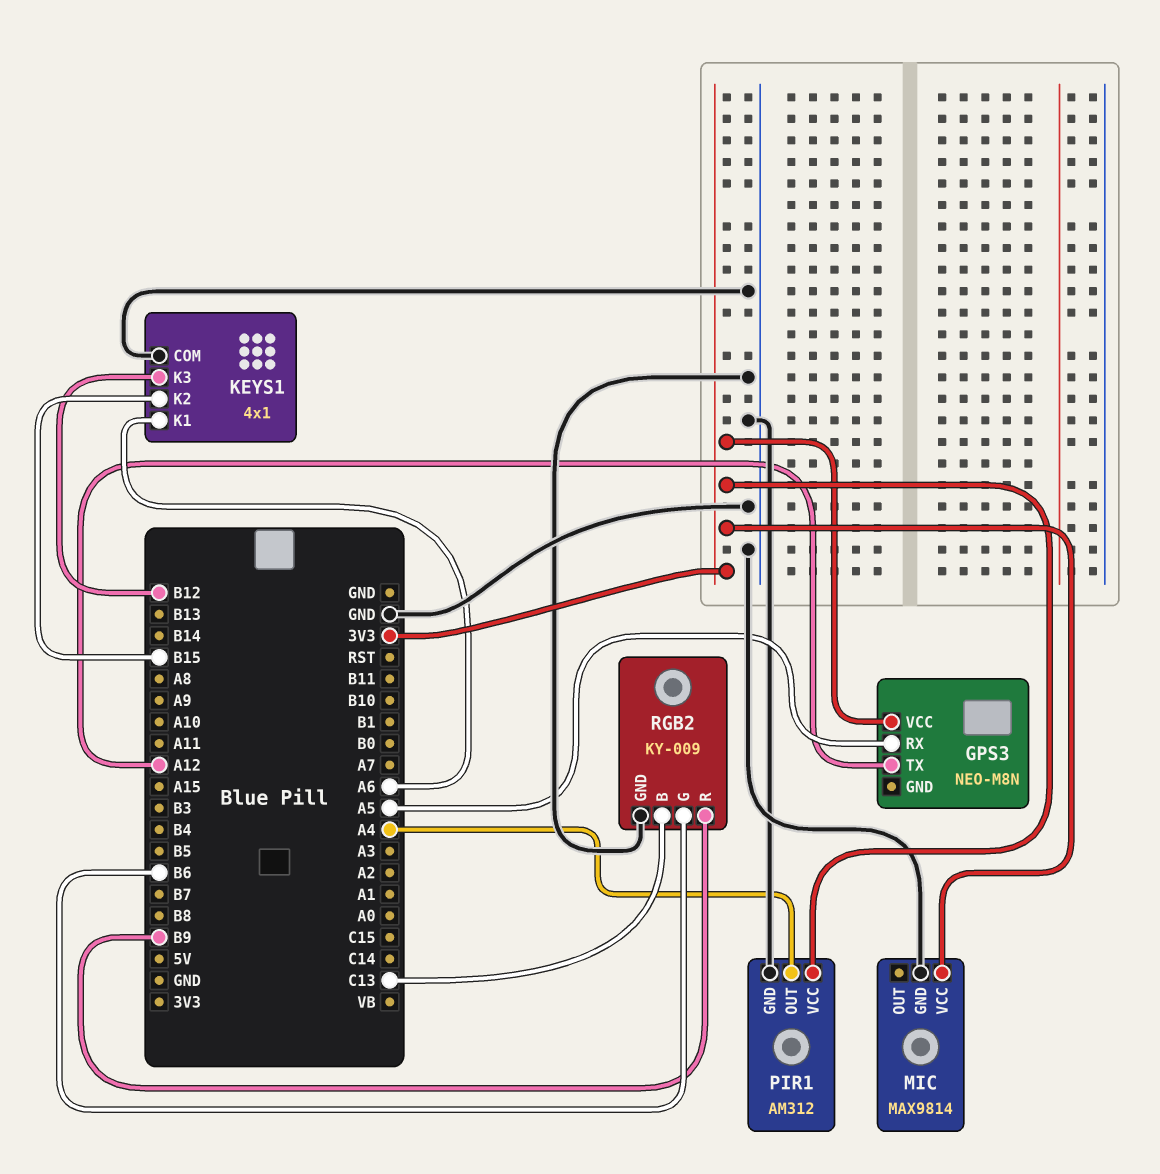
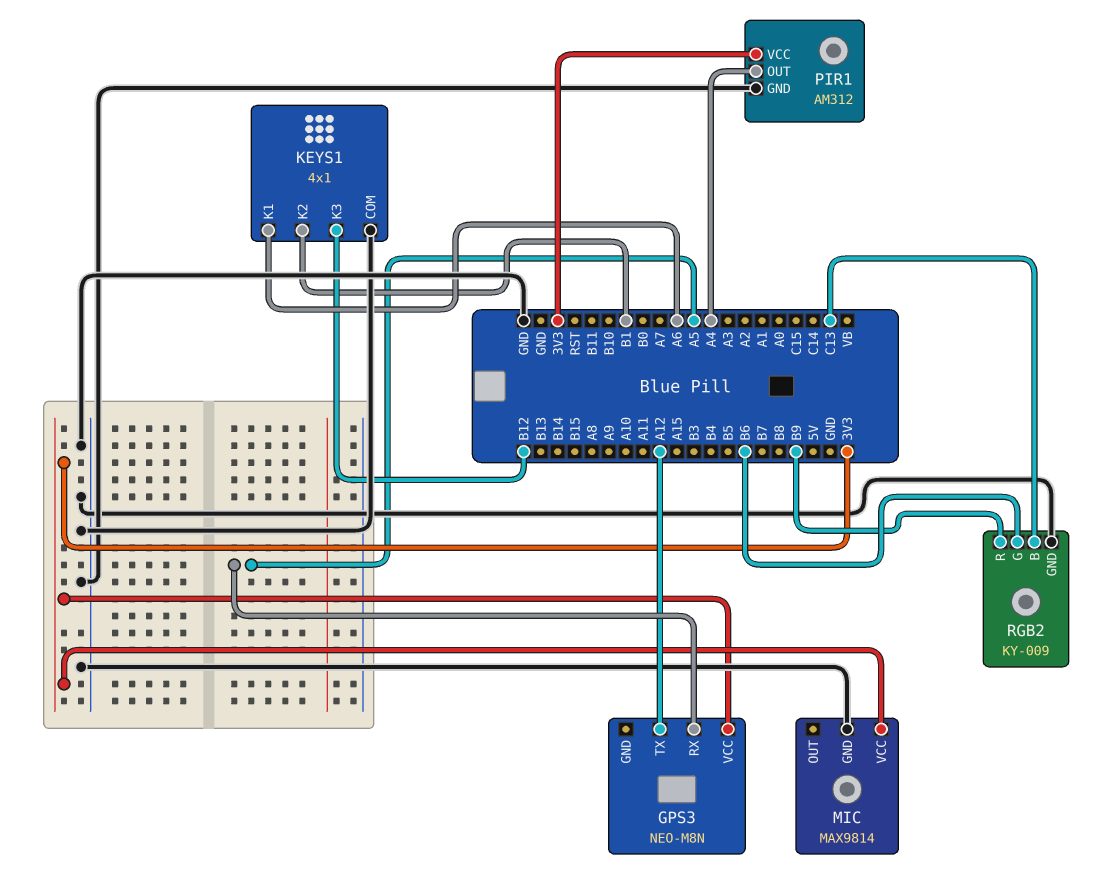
KEYS1 pin K2: B15 -> B1

